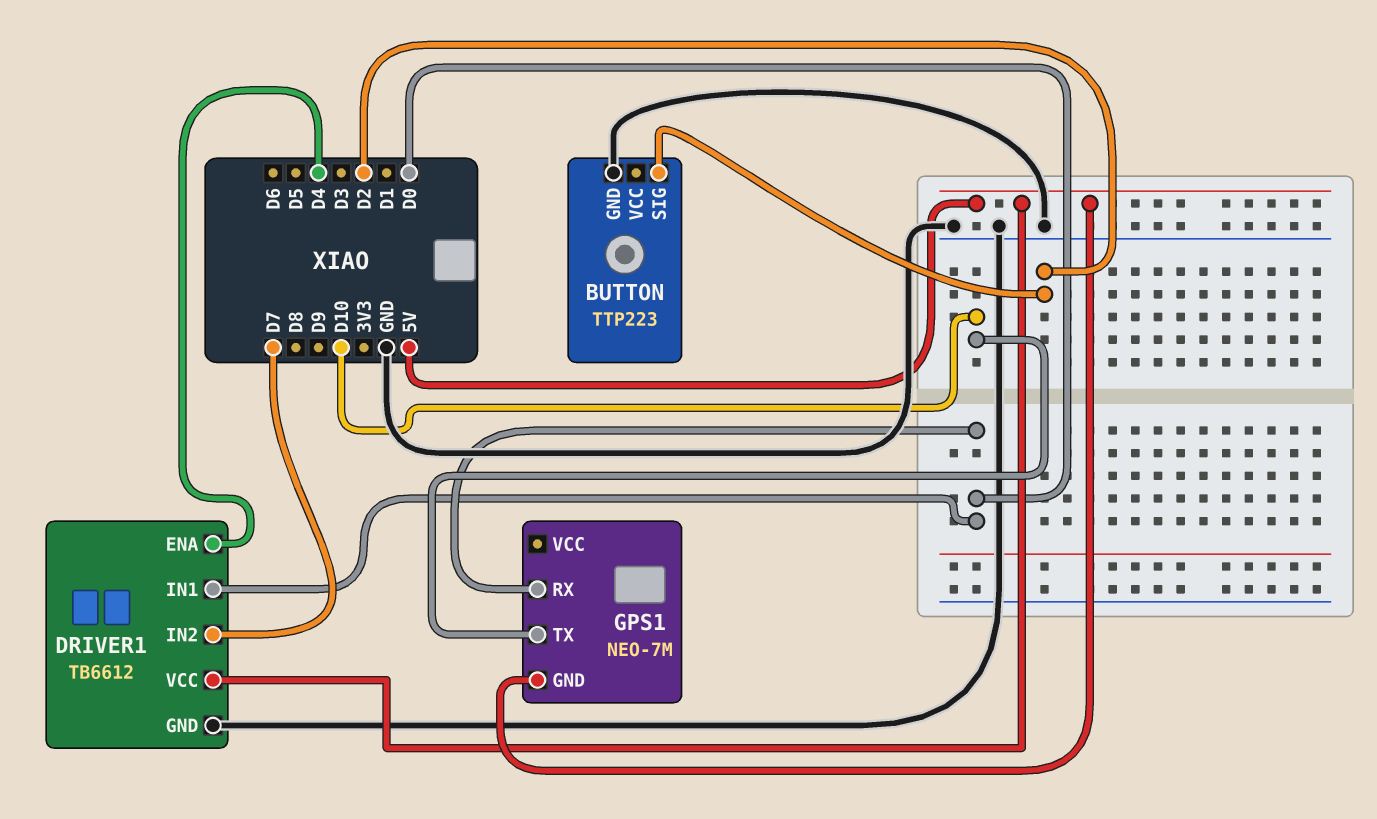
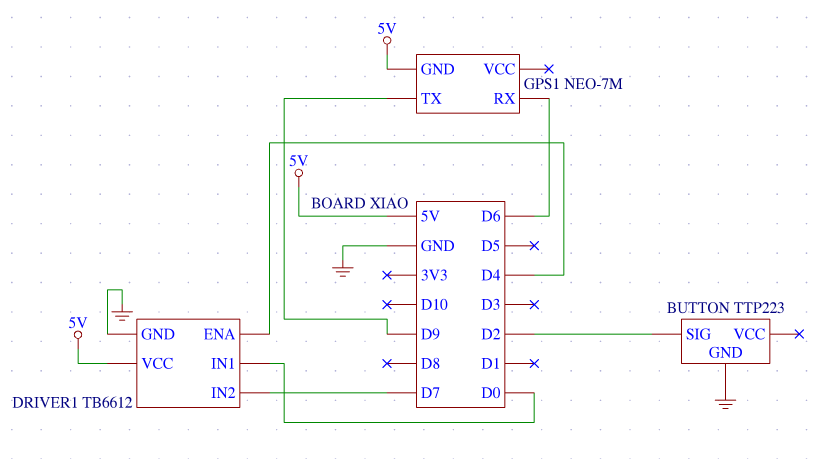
GPS1 pin RX: D0 -> D6
GPS1 pin TX: D10 -> D9

